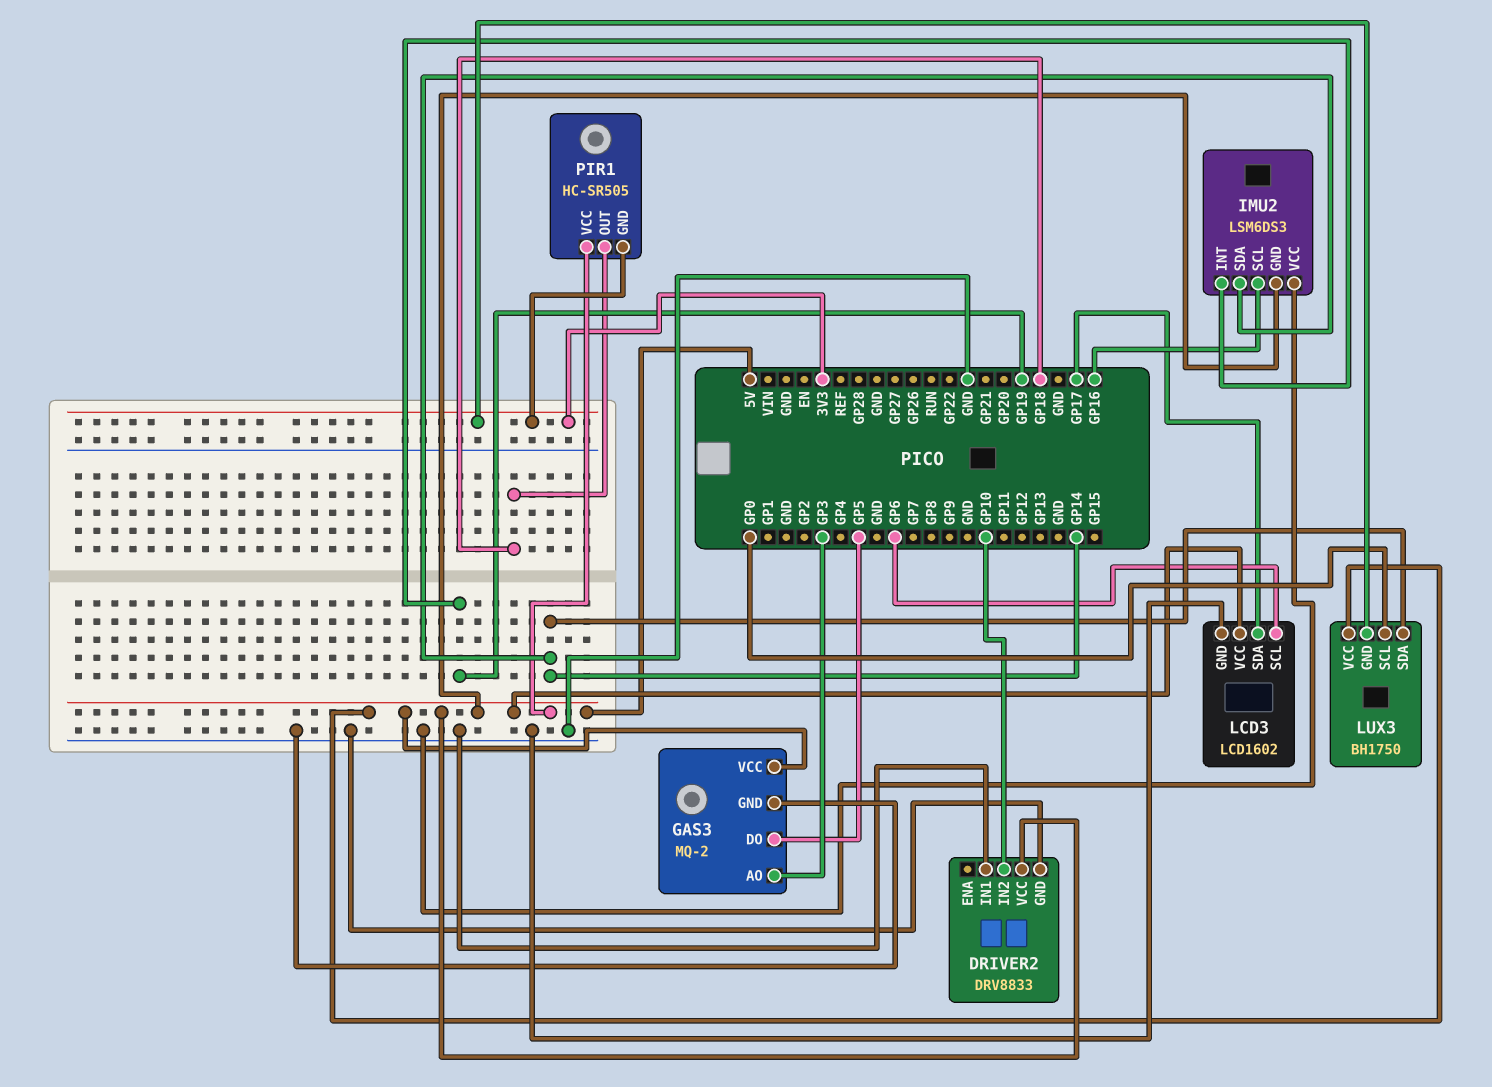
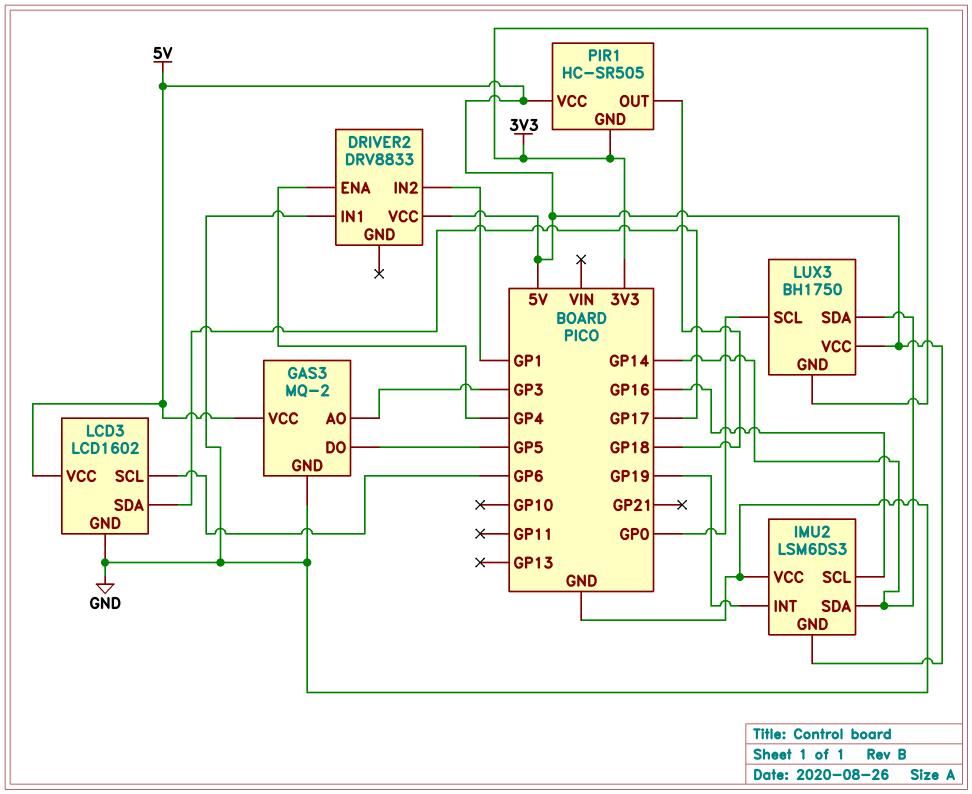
DRIVER2 pin ENA: none -> GP4
DRIVER2 pin GND: GND -> none
DRIVER2 pin IN2: GP10 -> GP1

